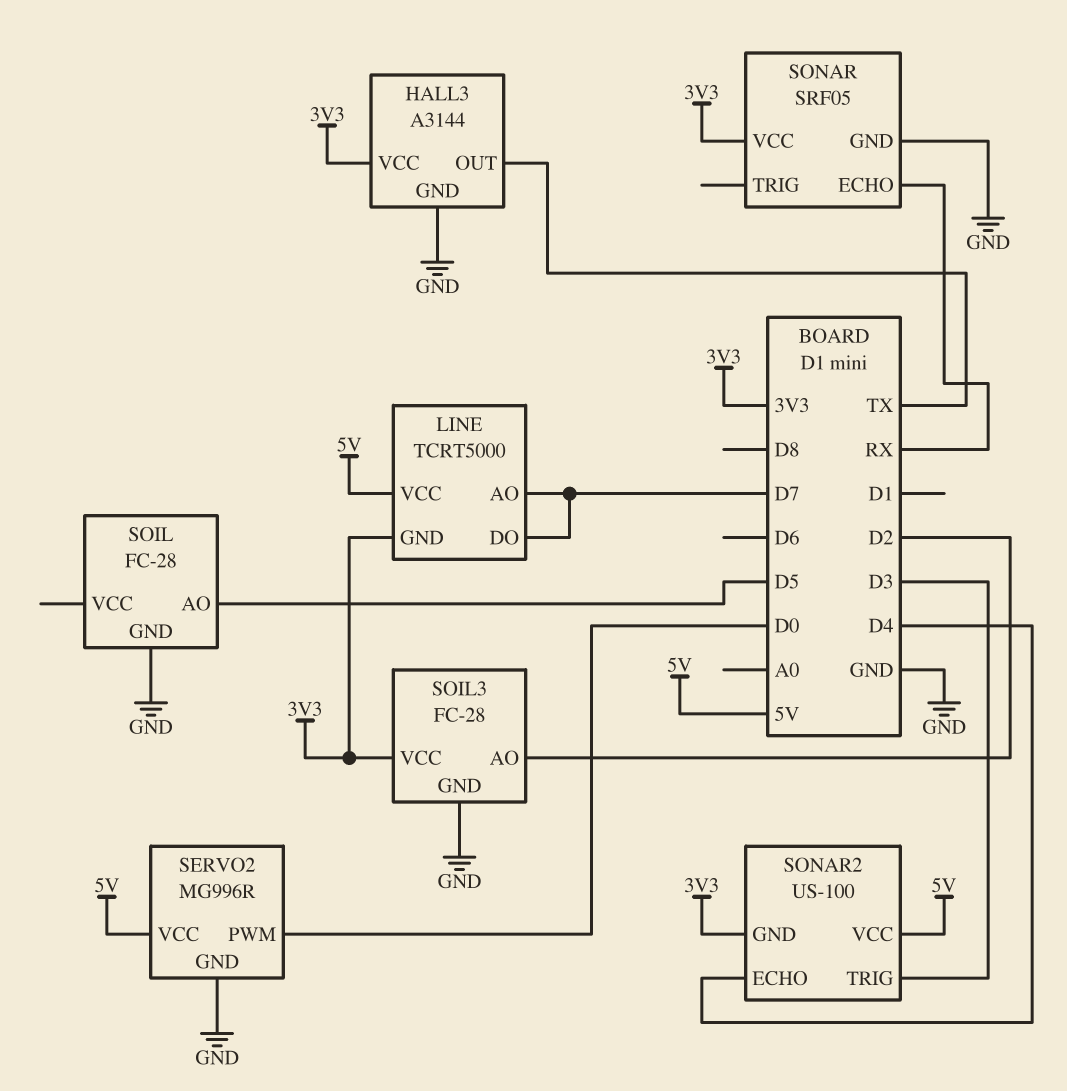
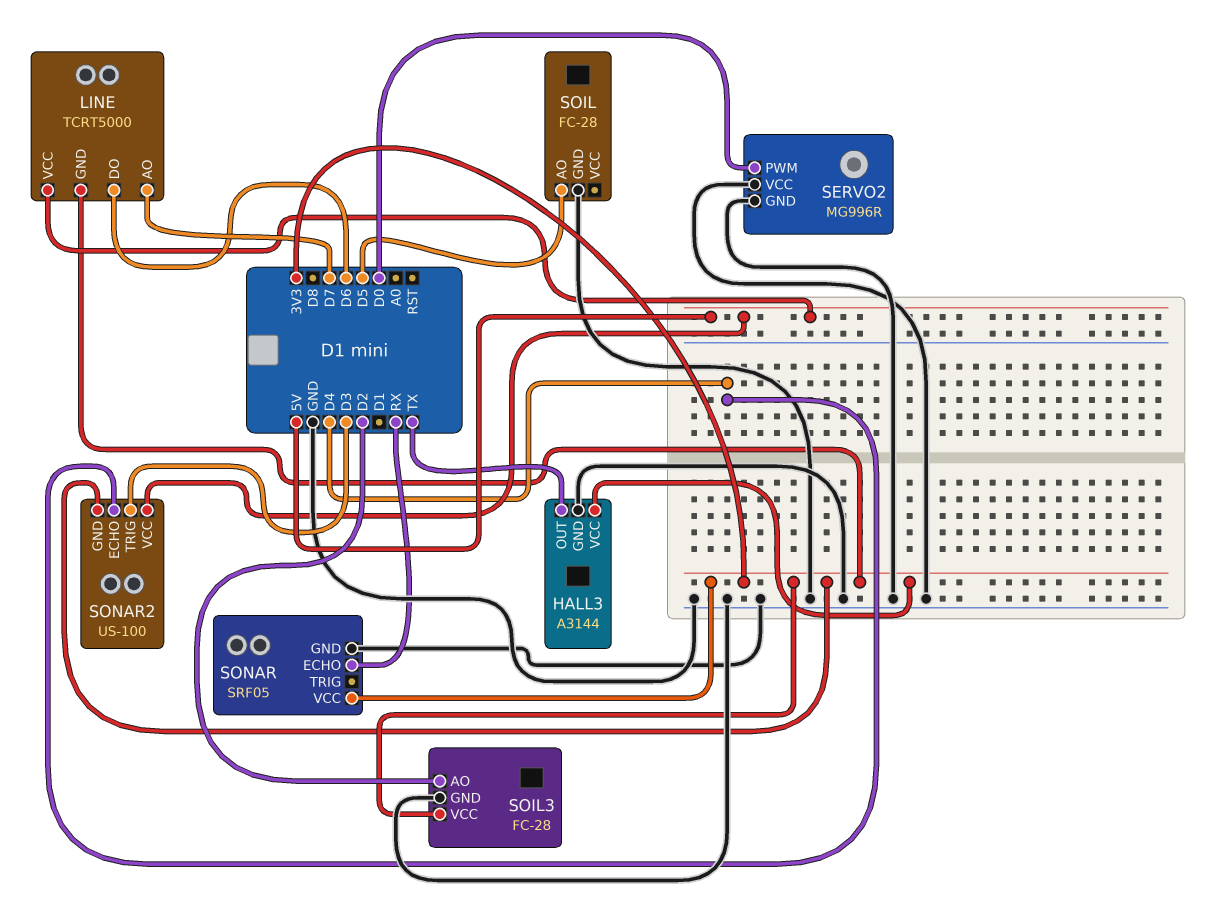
LINE pin DO: D7 -> D6
SERVO2 pin VCC: 5V -> GND

